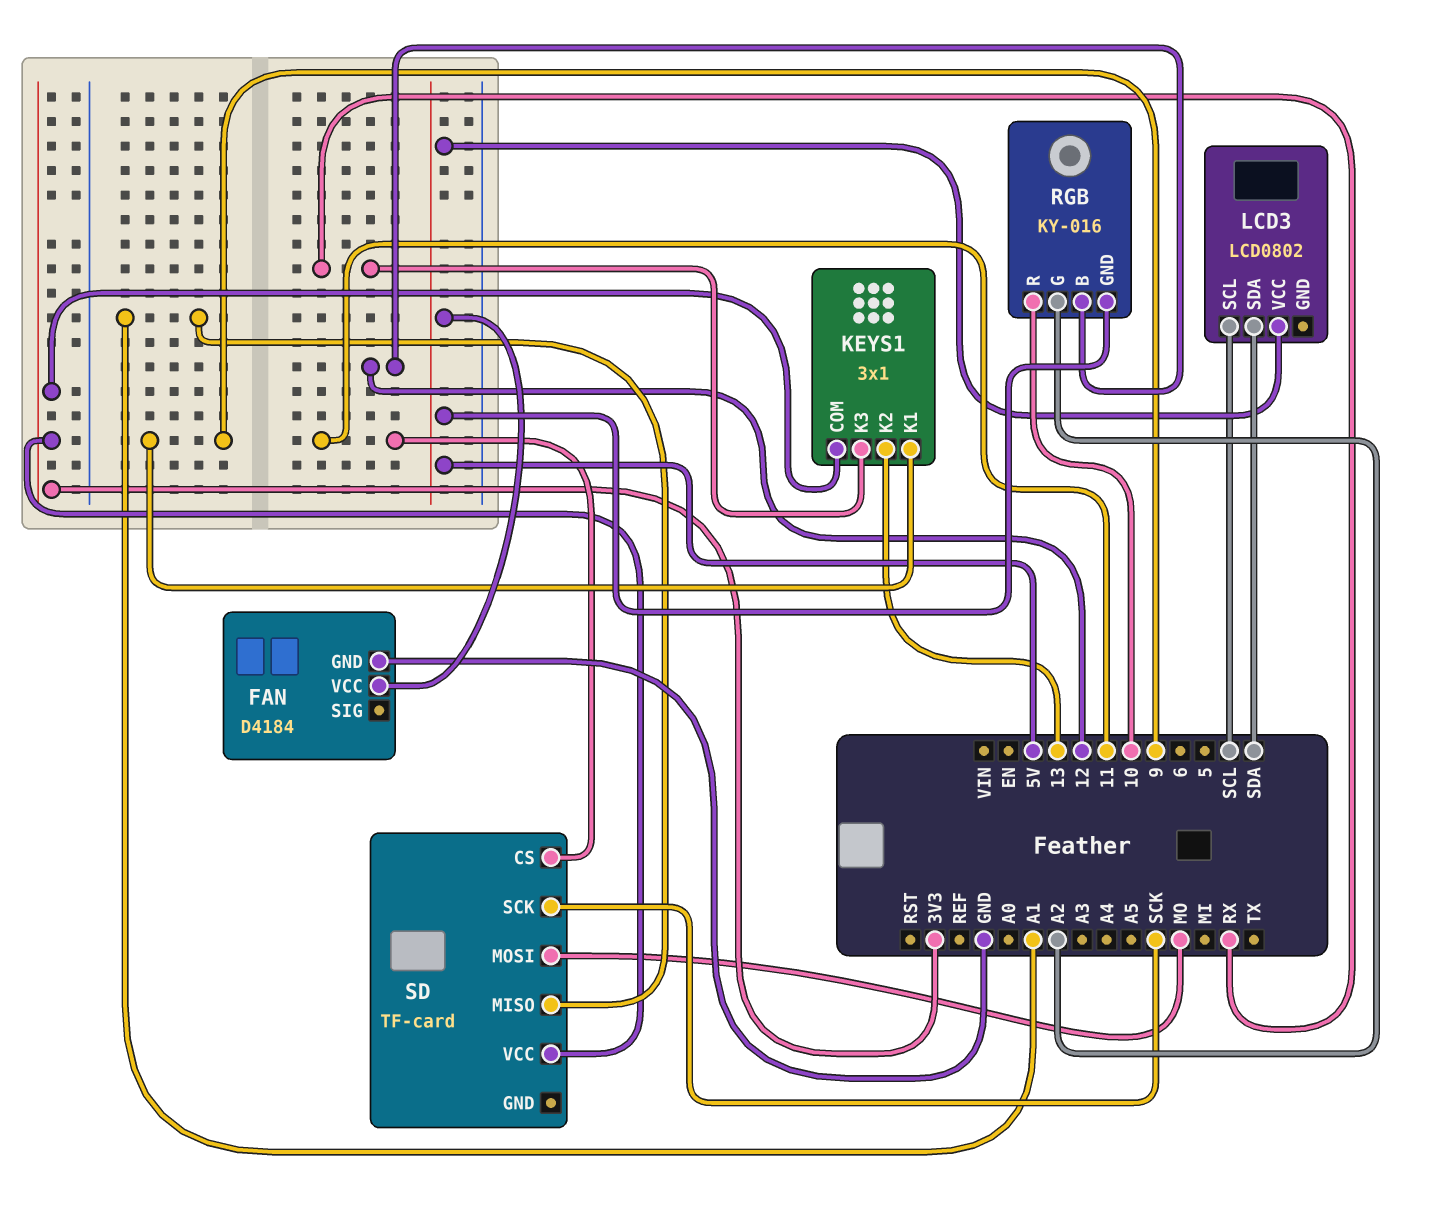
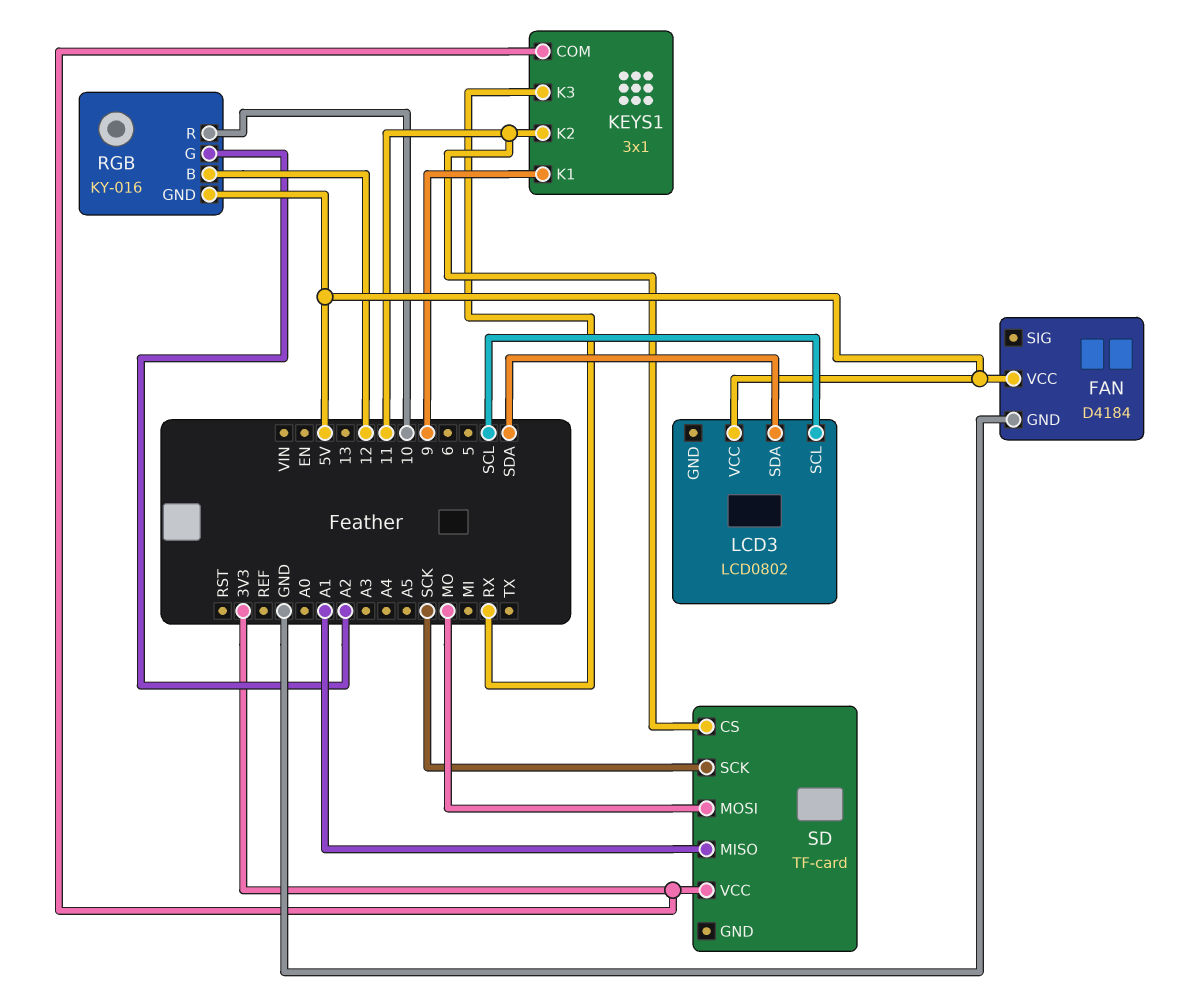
KEYS1 pin K2: 13 -> 11

